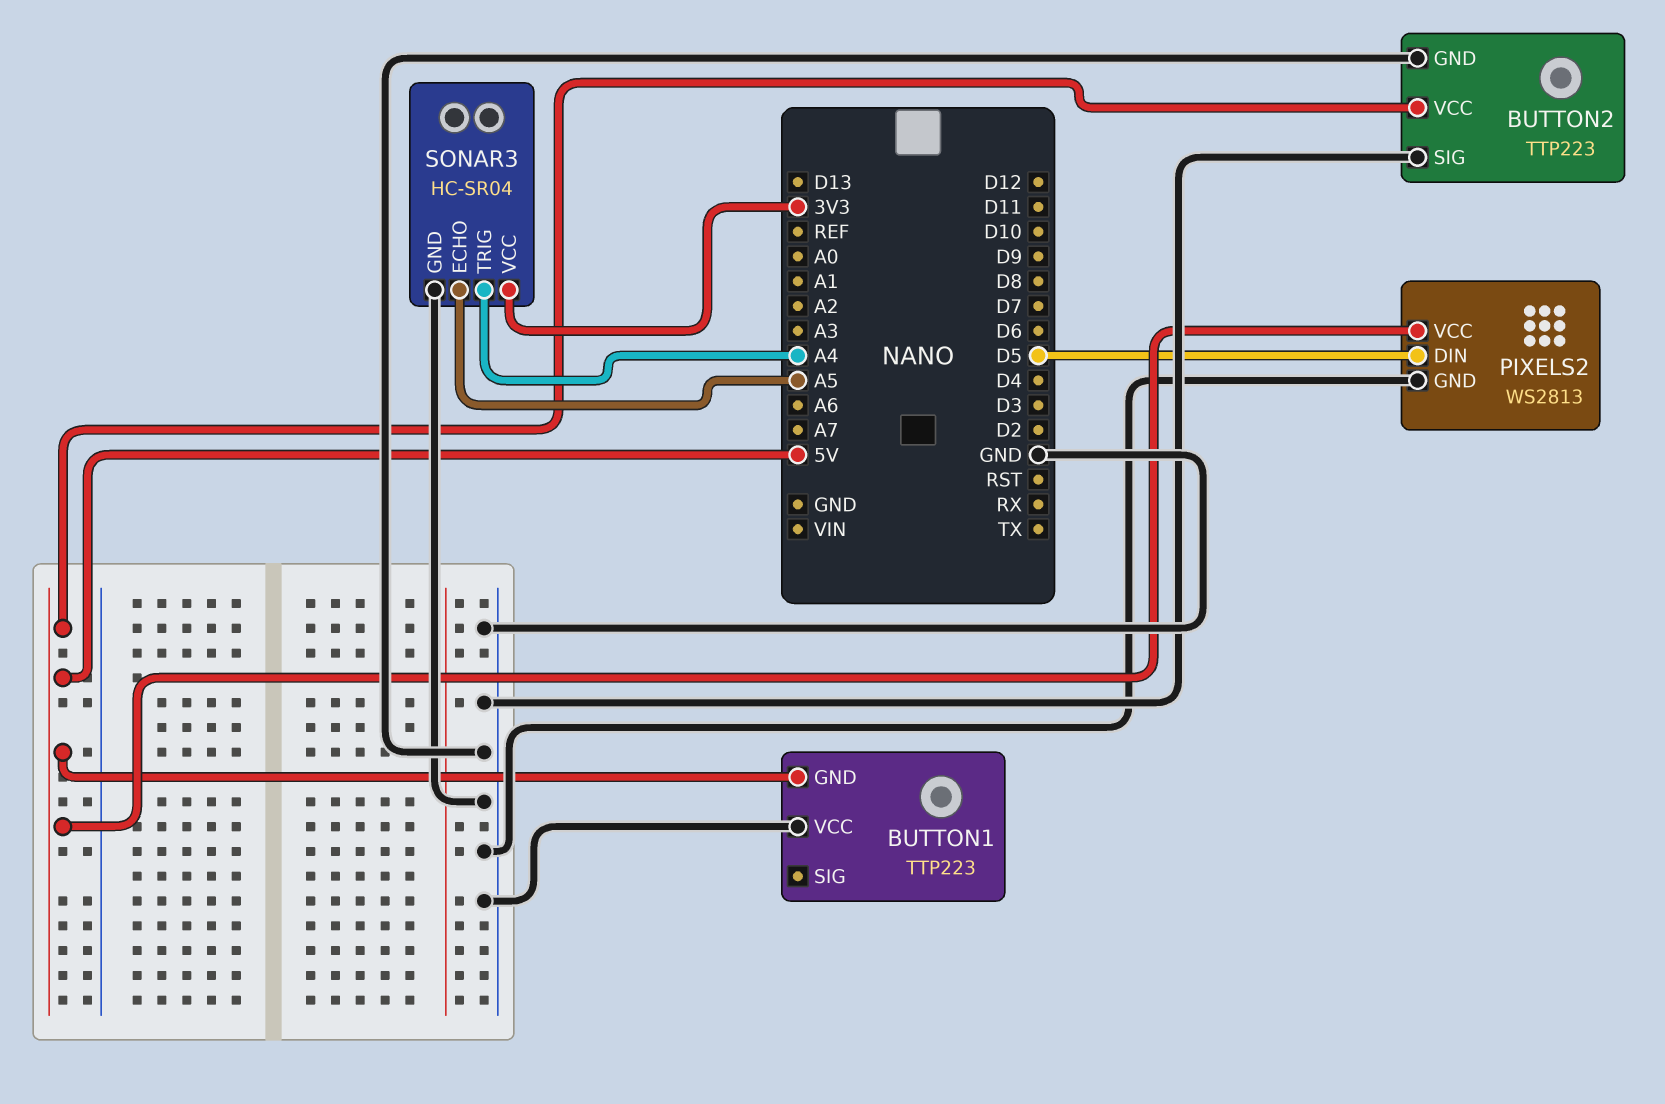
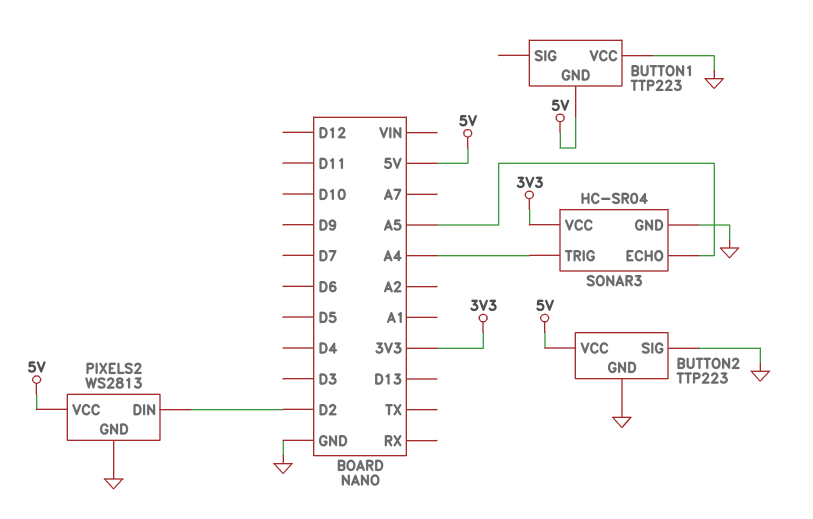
PIXELS2 pin DIN: D5 -> D2

